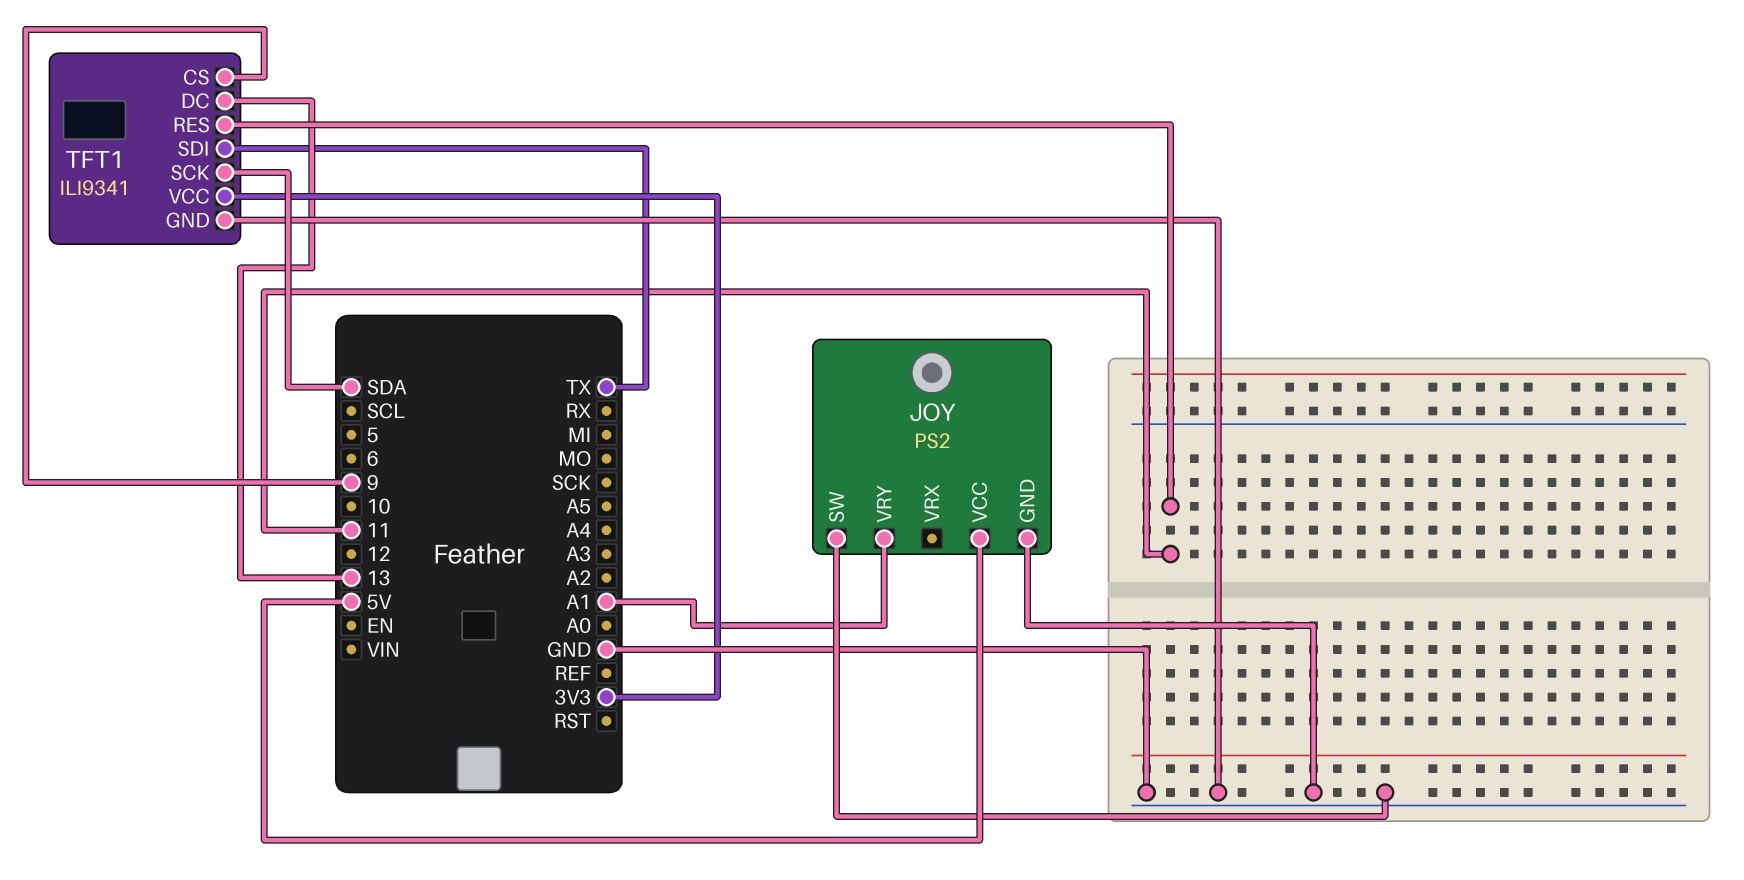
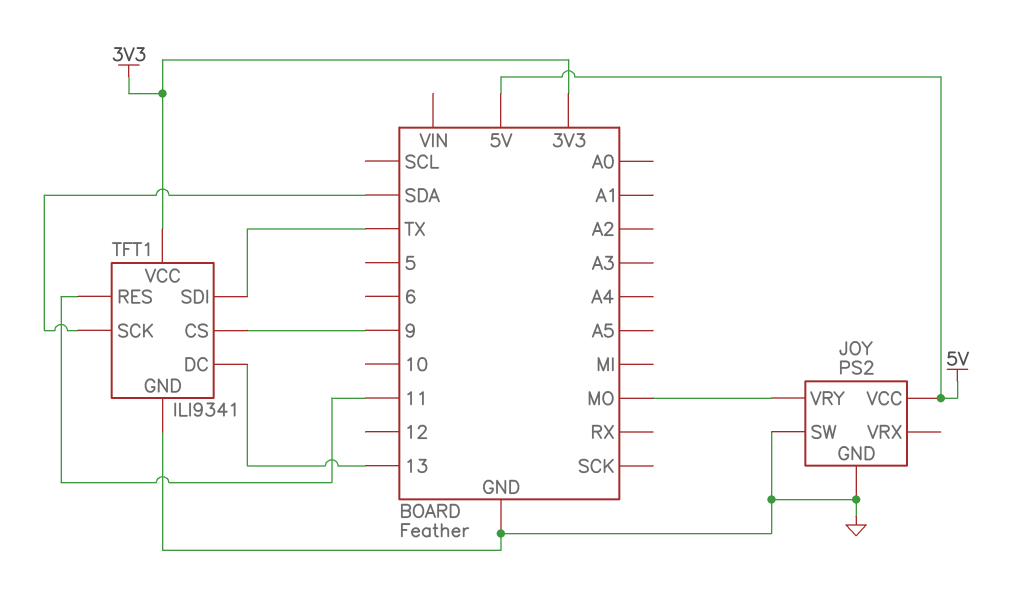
JOY pin VRY: A1 -> MO

